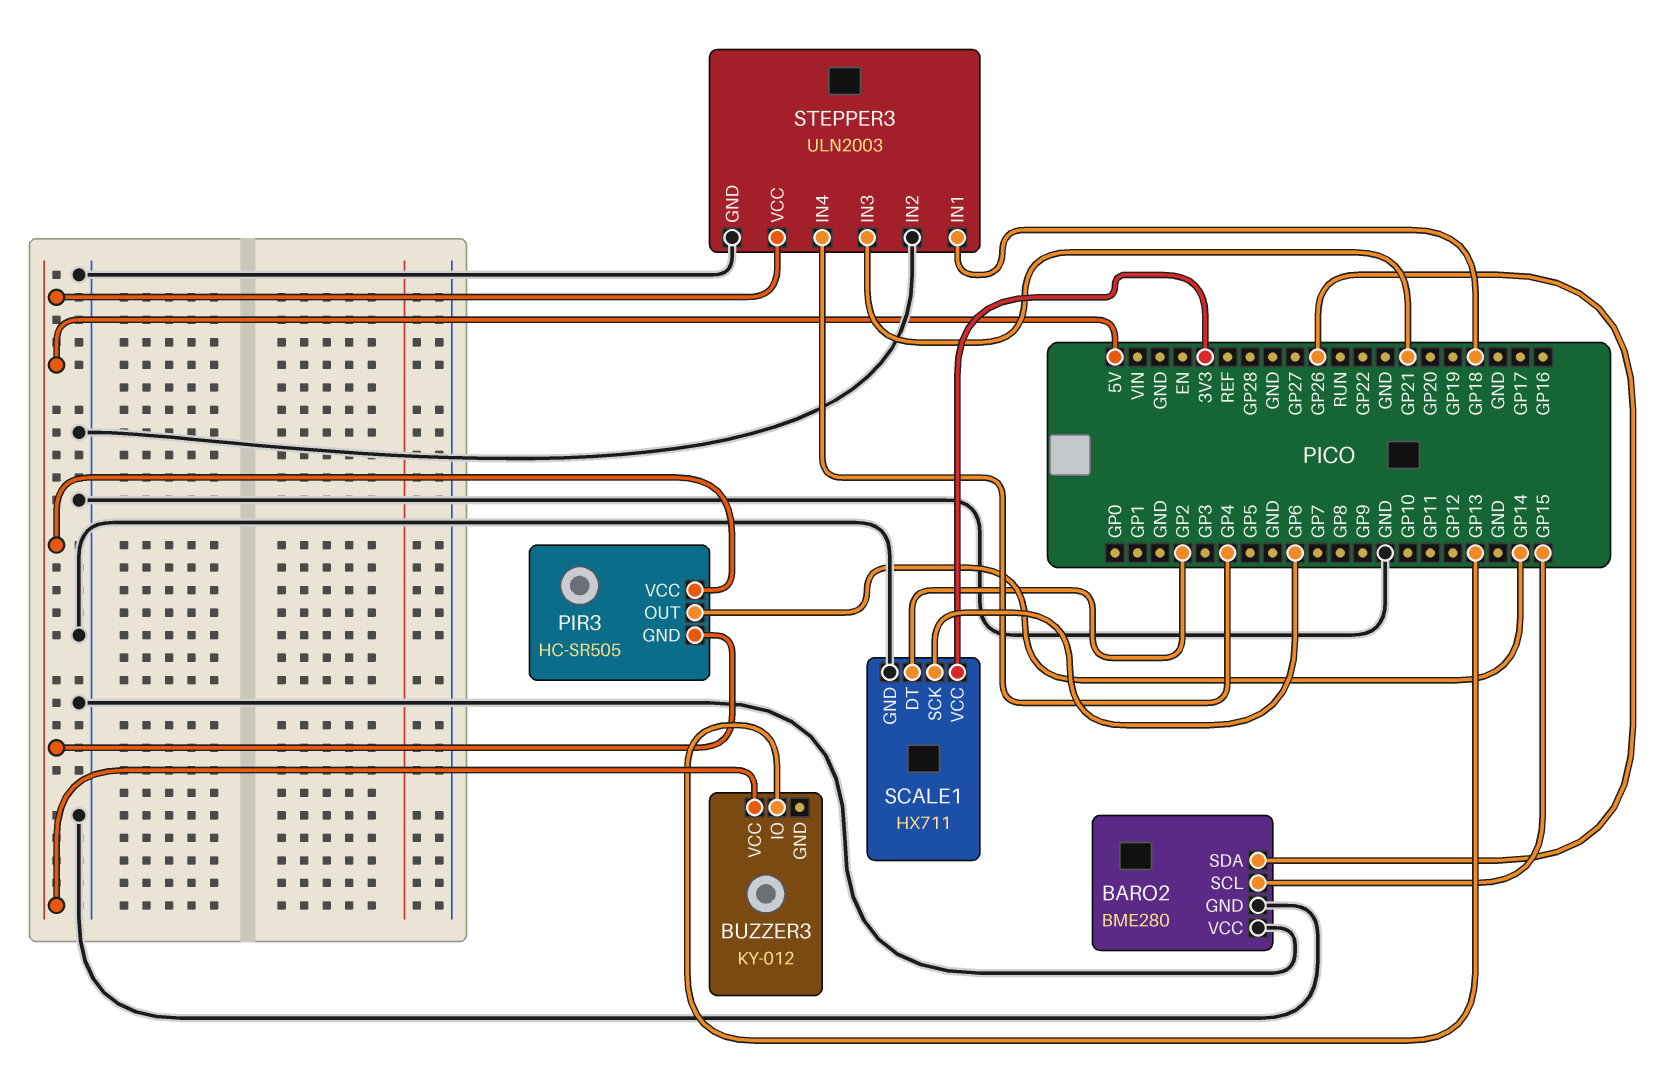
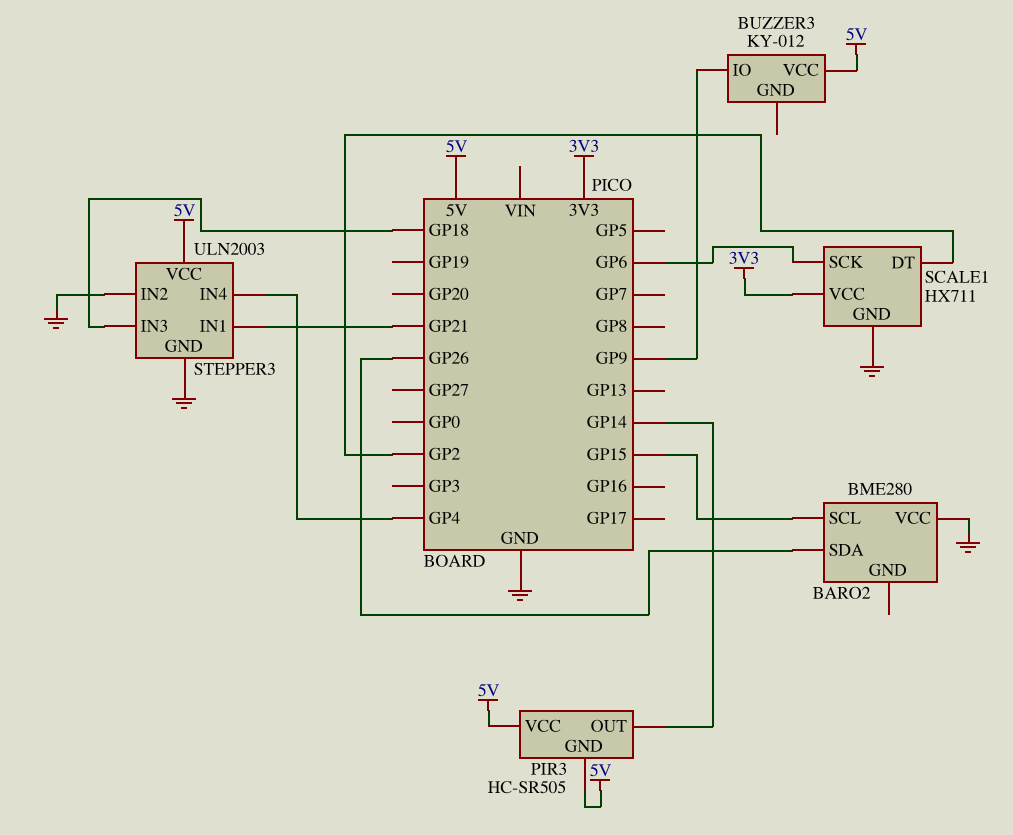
BARO2 pin GND: GND -> none
BUZZER3 pin IO: GP13 -> GP9
STEPPER3 pin IN1: GP18 -> GP21
STEPPER3 pin IN3: GP21 -> GP18

